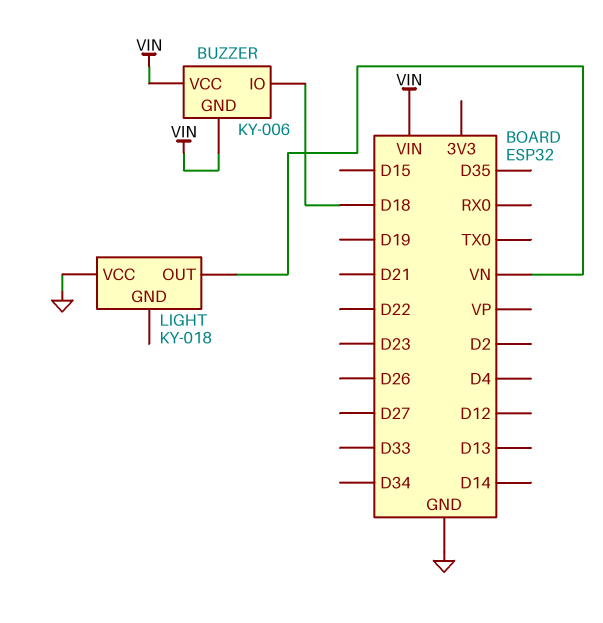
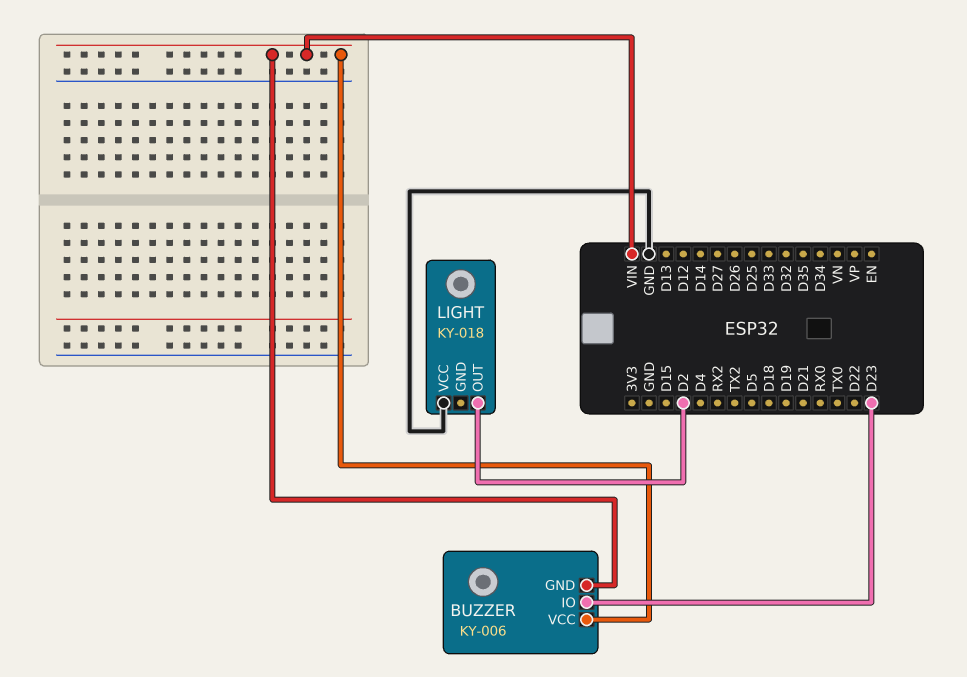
BUZZER pin IO: D18 -> D23
LIGHT pin OUT: VN -> D2

